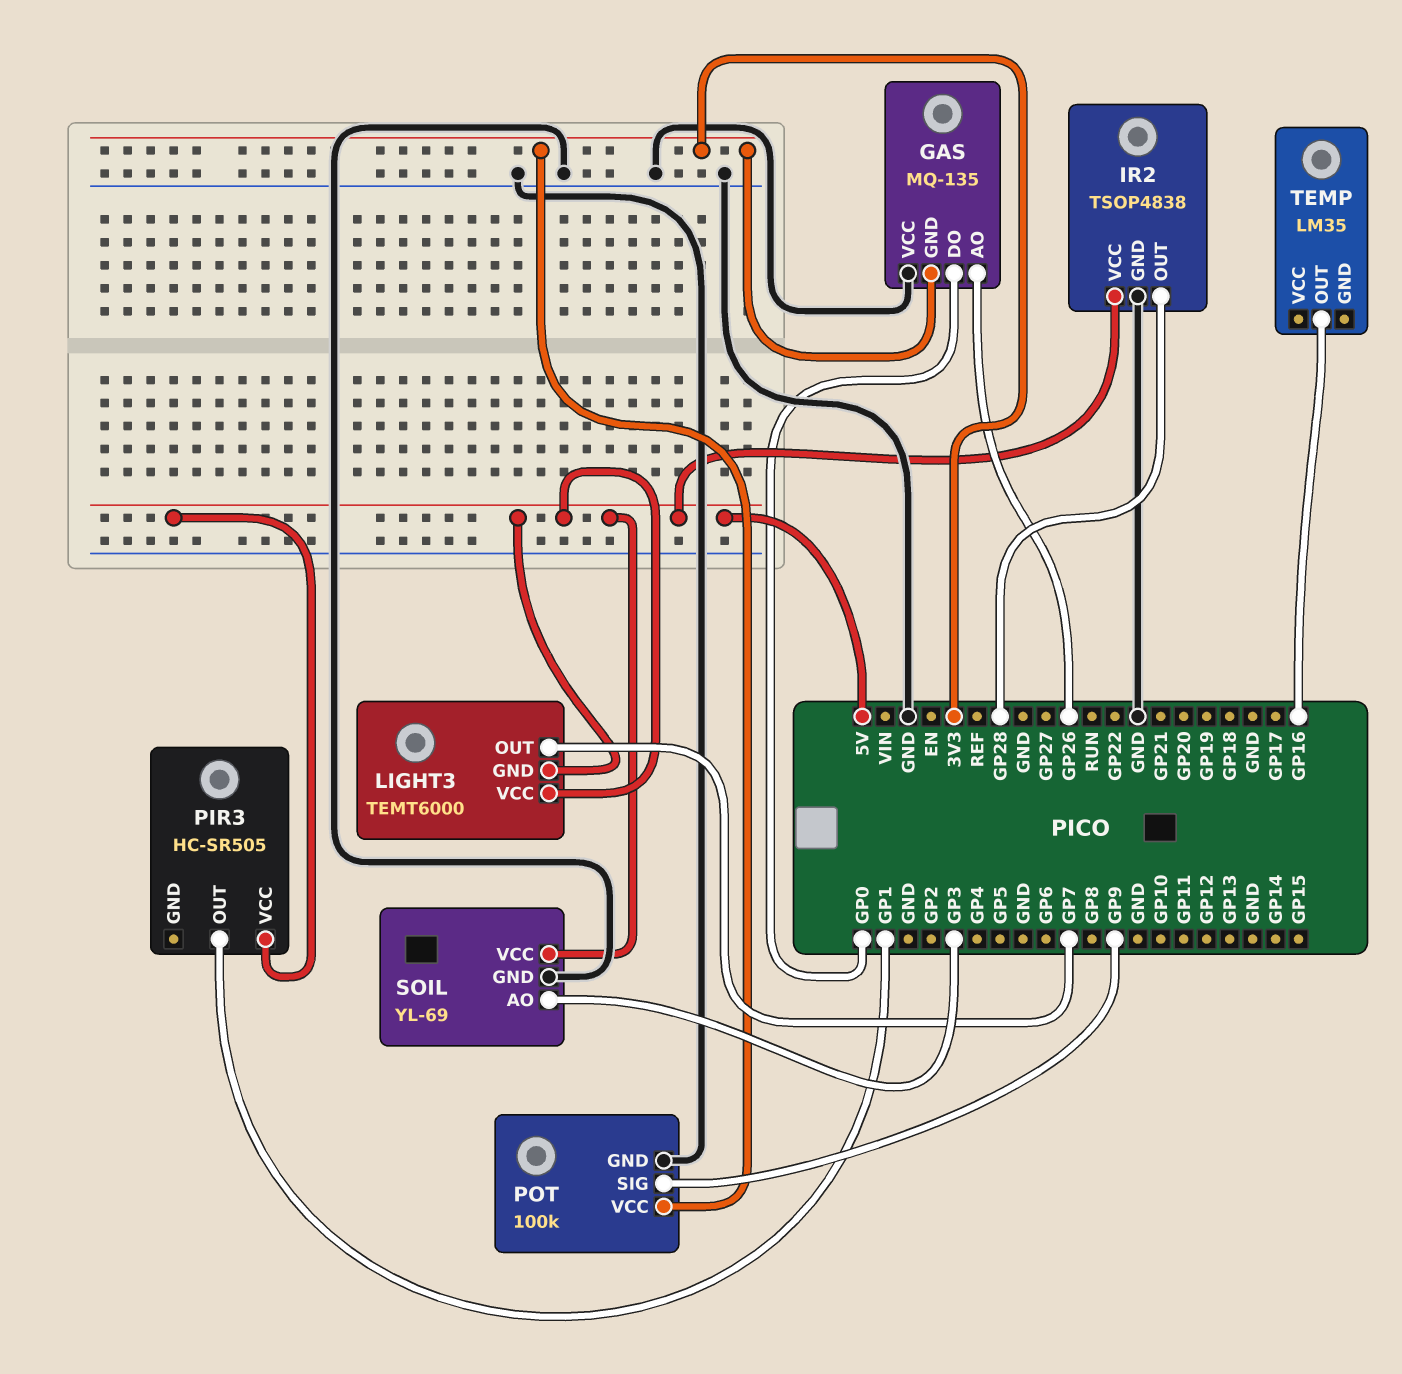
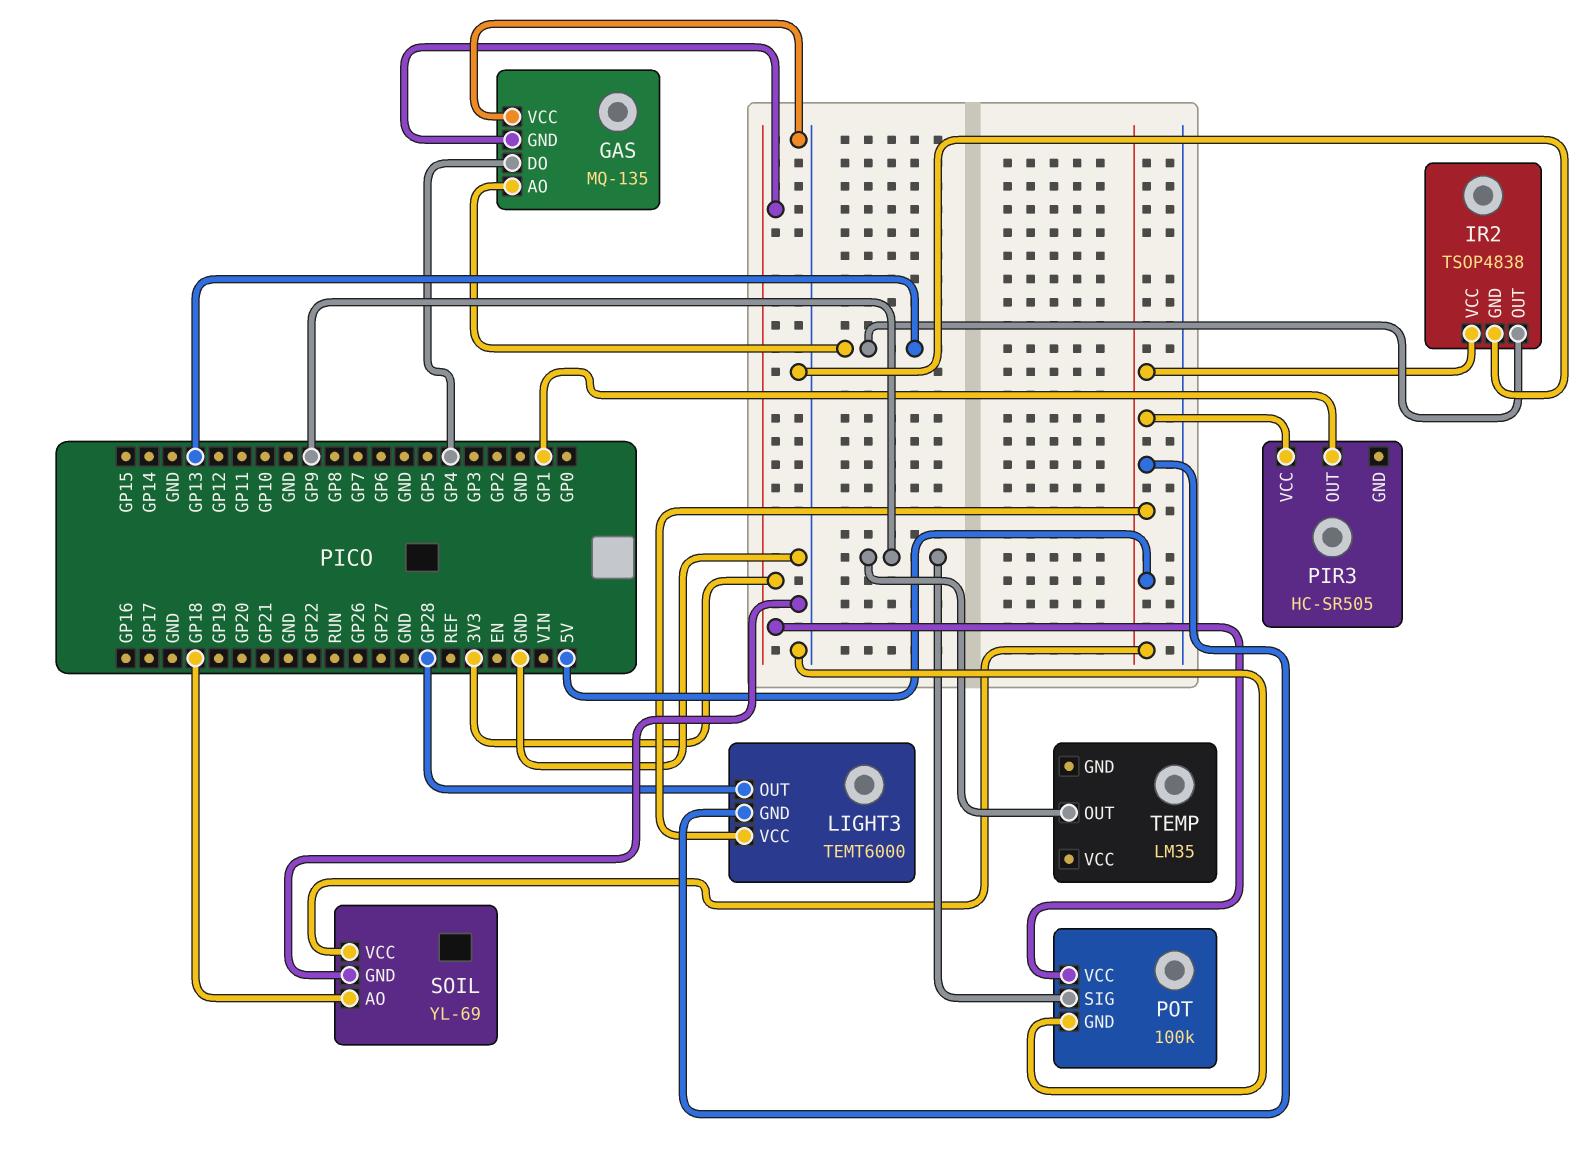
GAS pin AO: GP26 -> GP13
GAS pin DO: GP0 -> GP4
IR2 pin OUT: GP28 -> GP13
LIGHT3 pin OUT: GP7 -> GP28
SOIL pin AO: GP3 -> GP18
TEMP pin OUT: GP16 -> GP9

